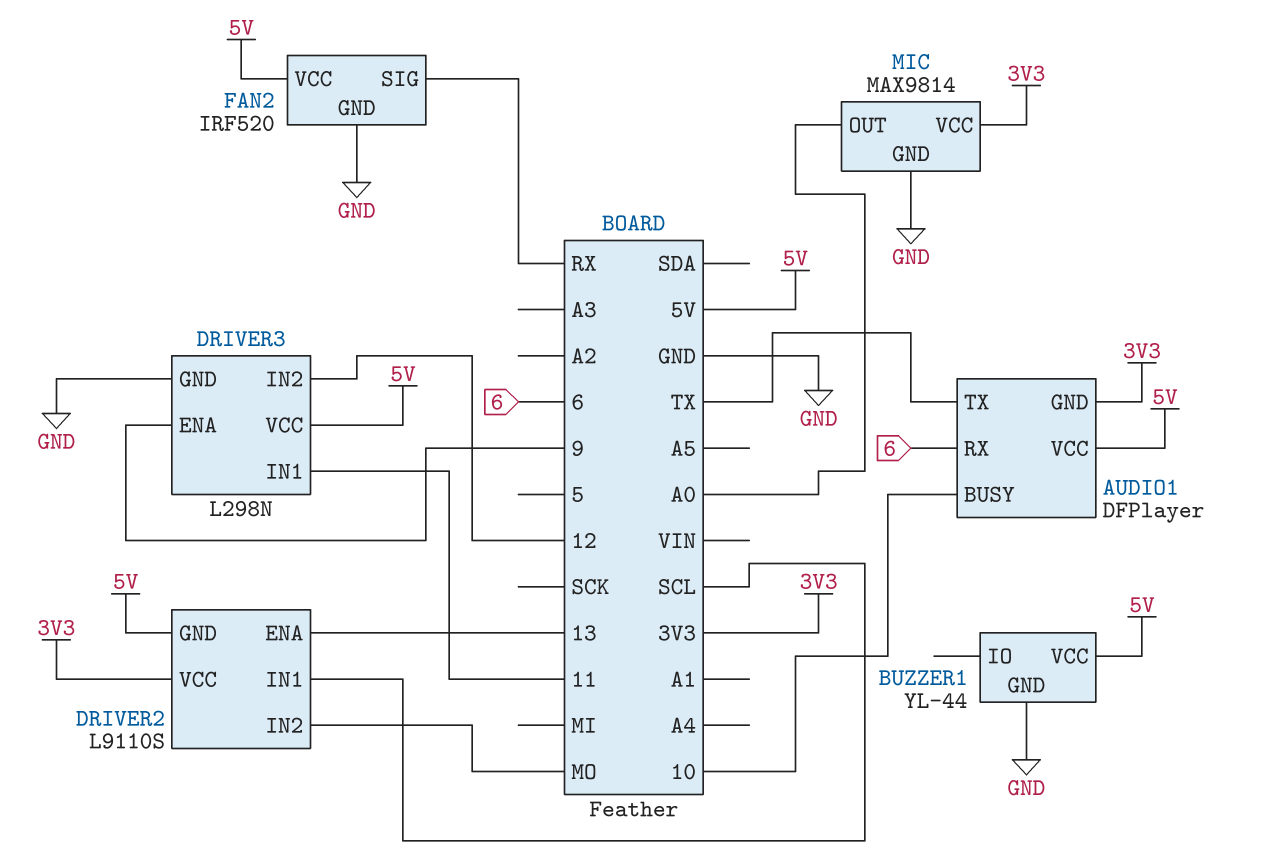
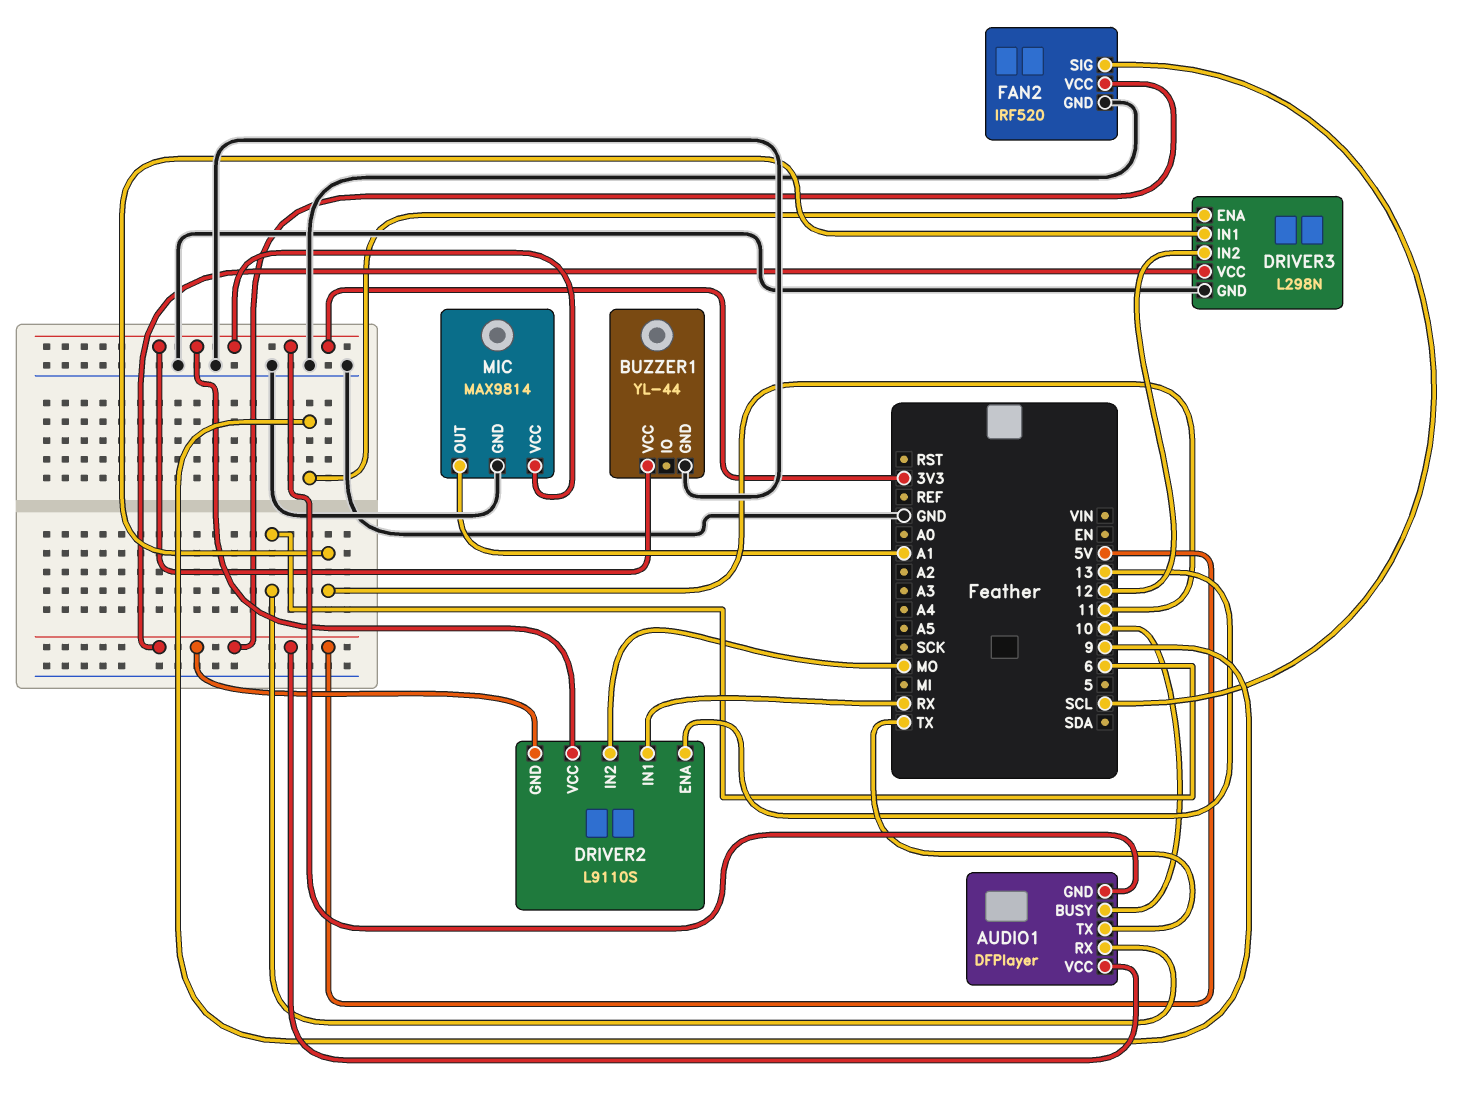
BUZZER1 pin VCC: 5V -> 3V3
DRIVER2 pin IN1: SCL -> RX
FAN2 pin SIG: RX -> SCL
MIC pin OUT: A0 -> A1

